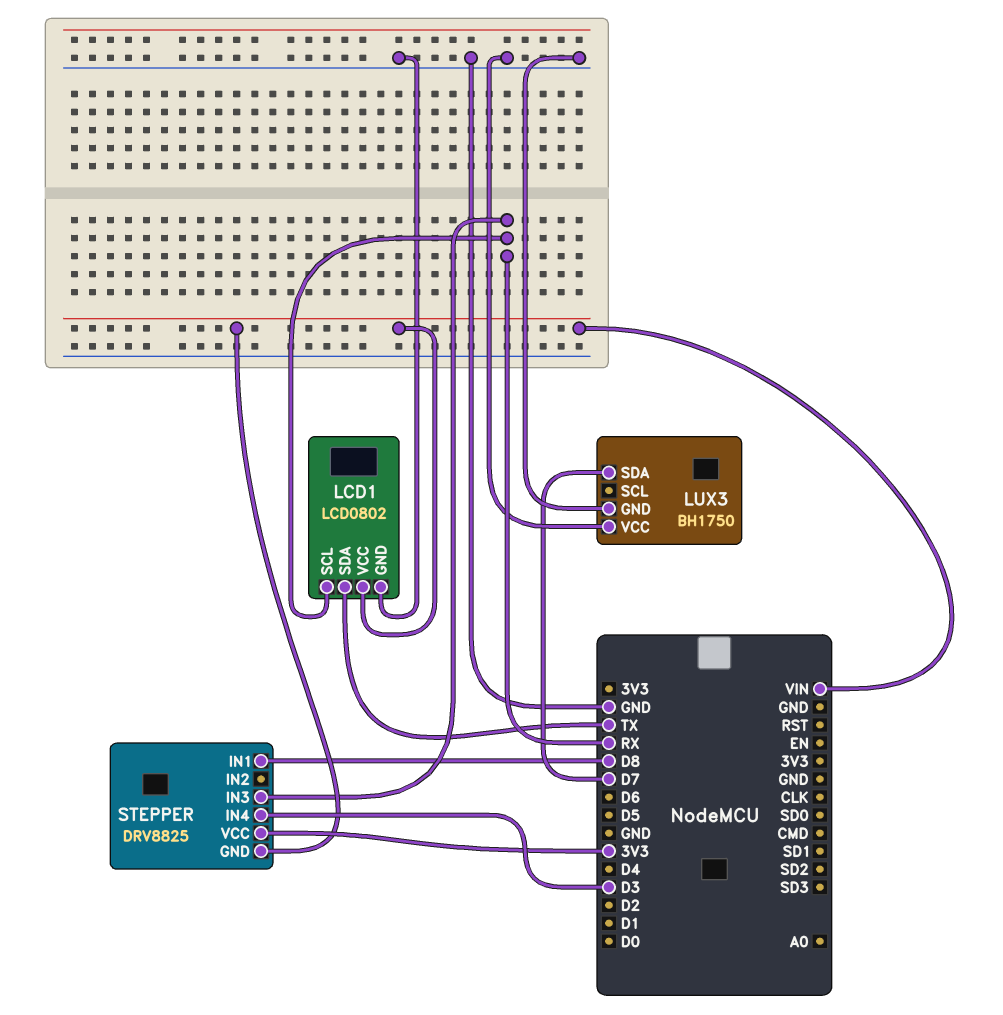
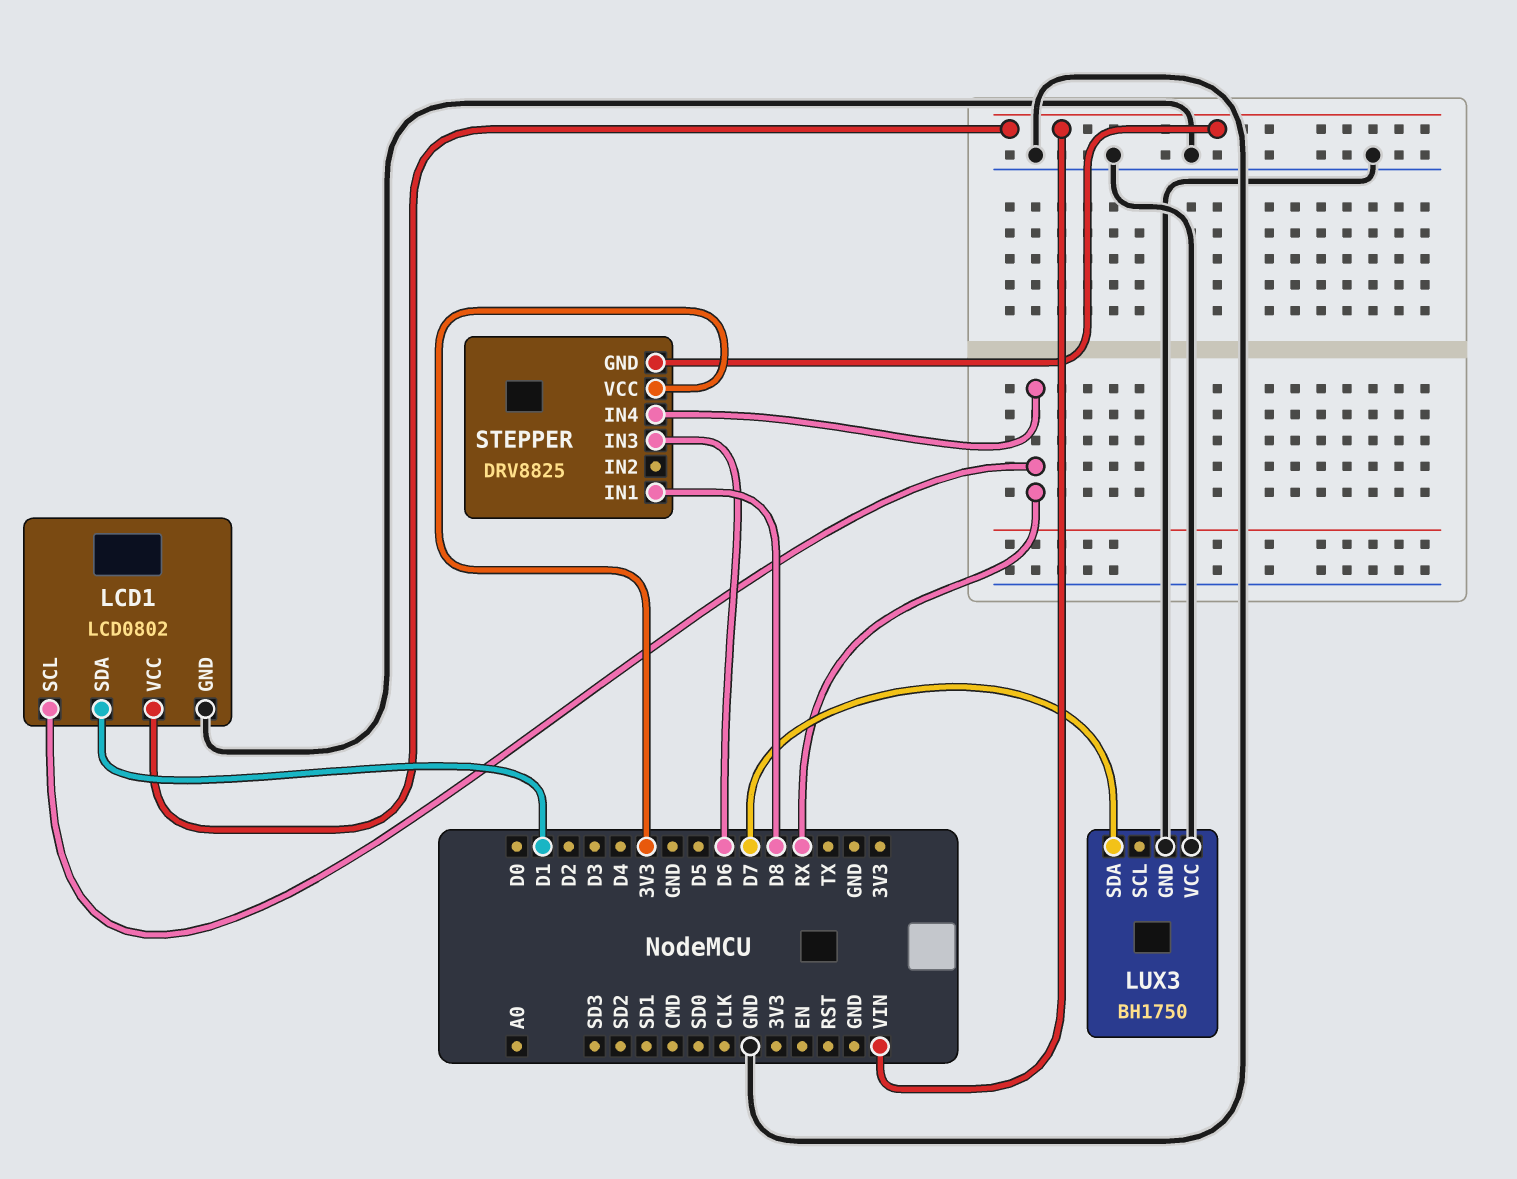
LCD1 pin SDA: TX -> D1
STEPPER pin IN3: RX -> D6
STEPPER pin IN4: D3 -> RX

